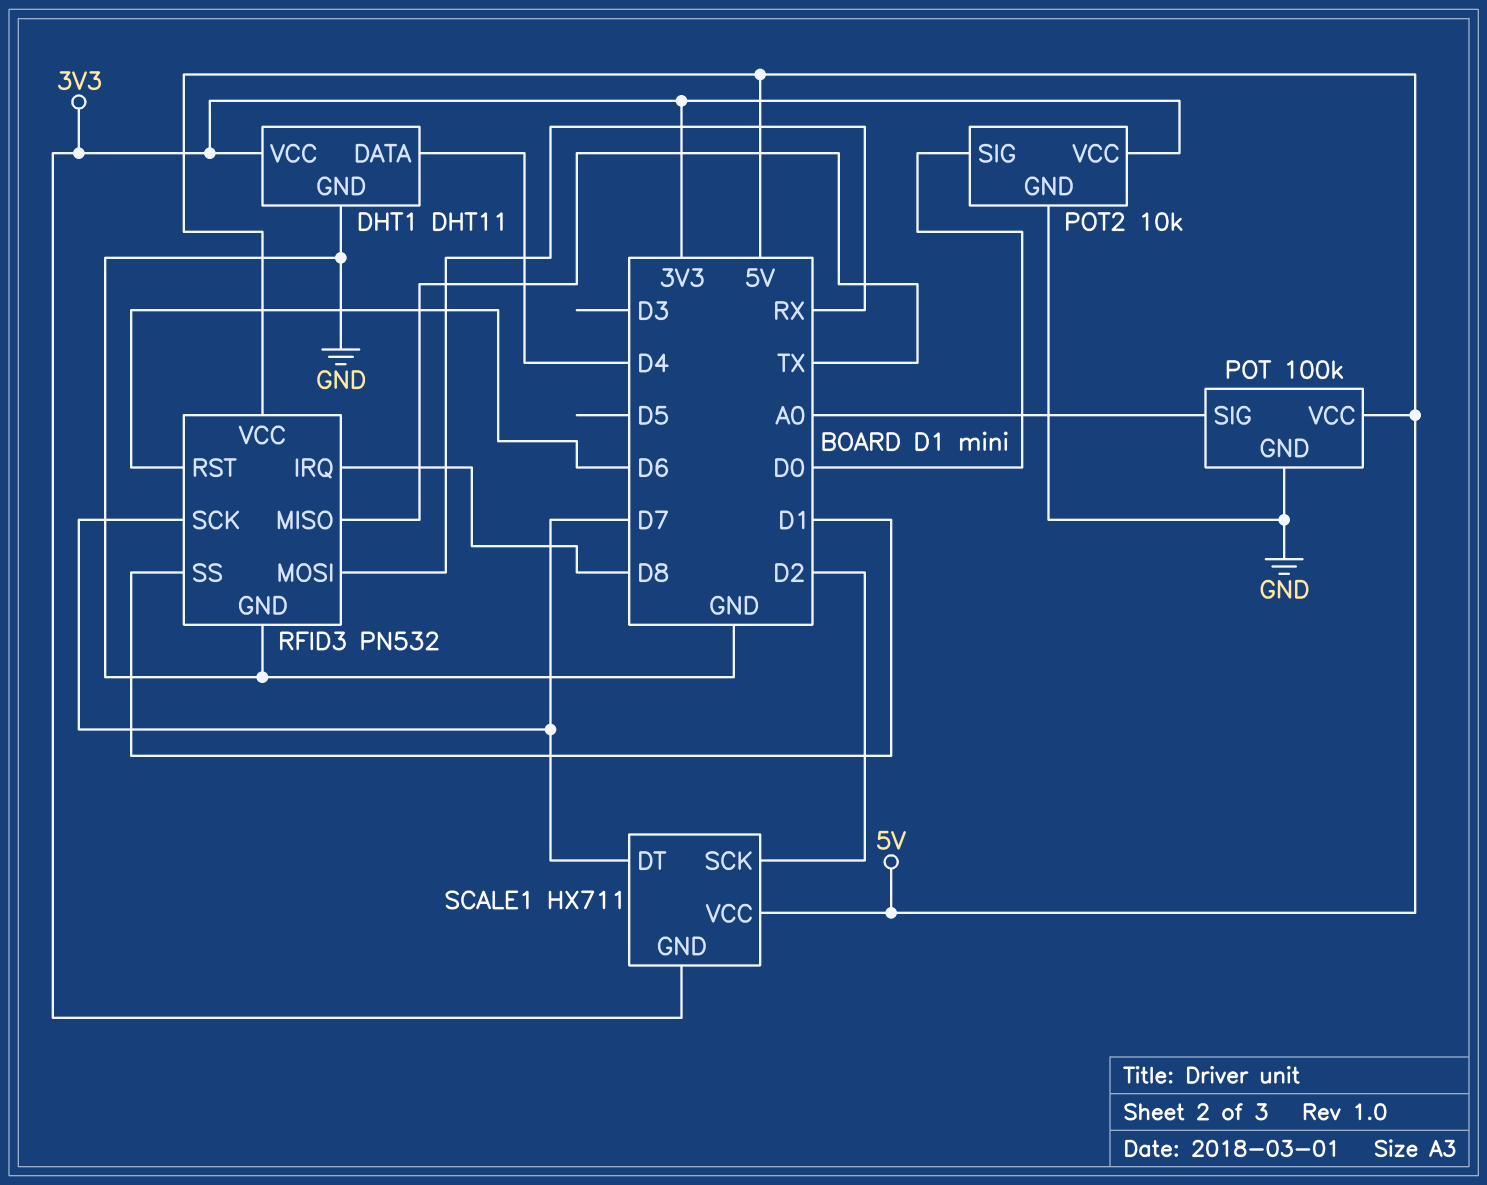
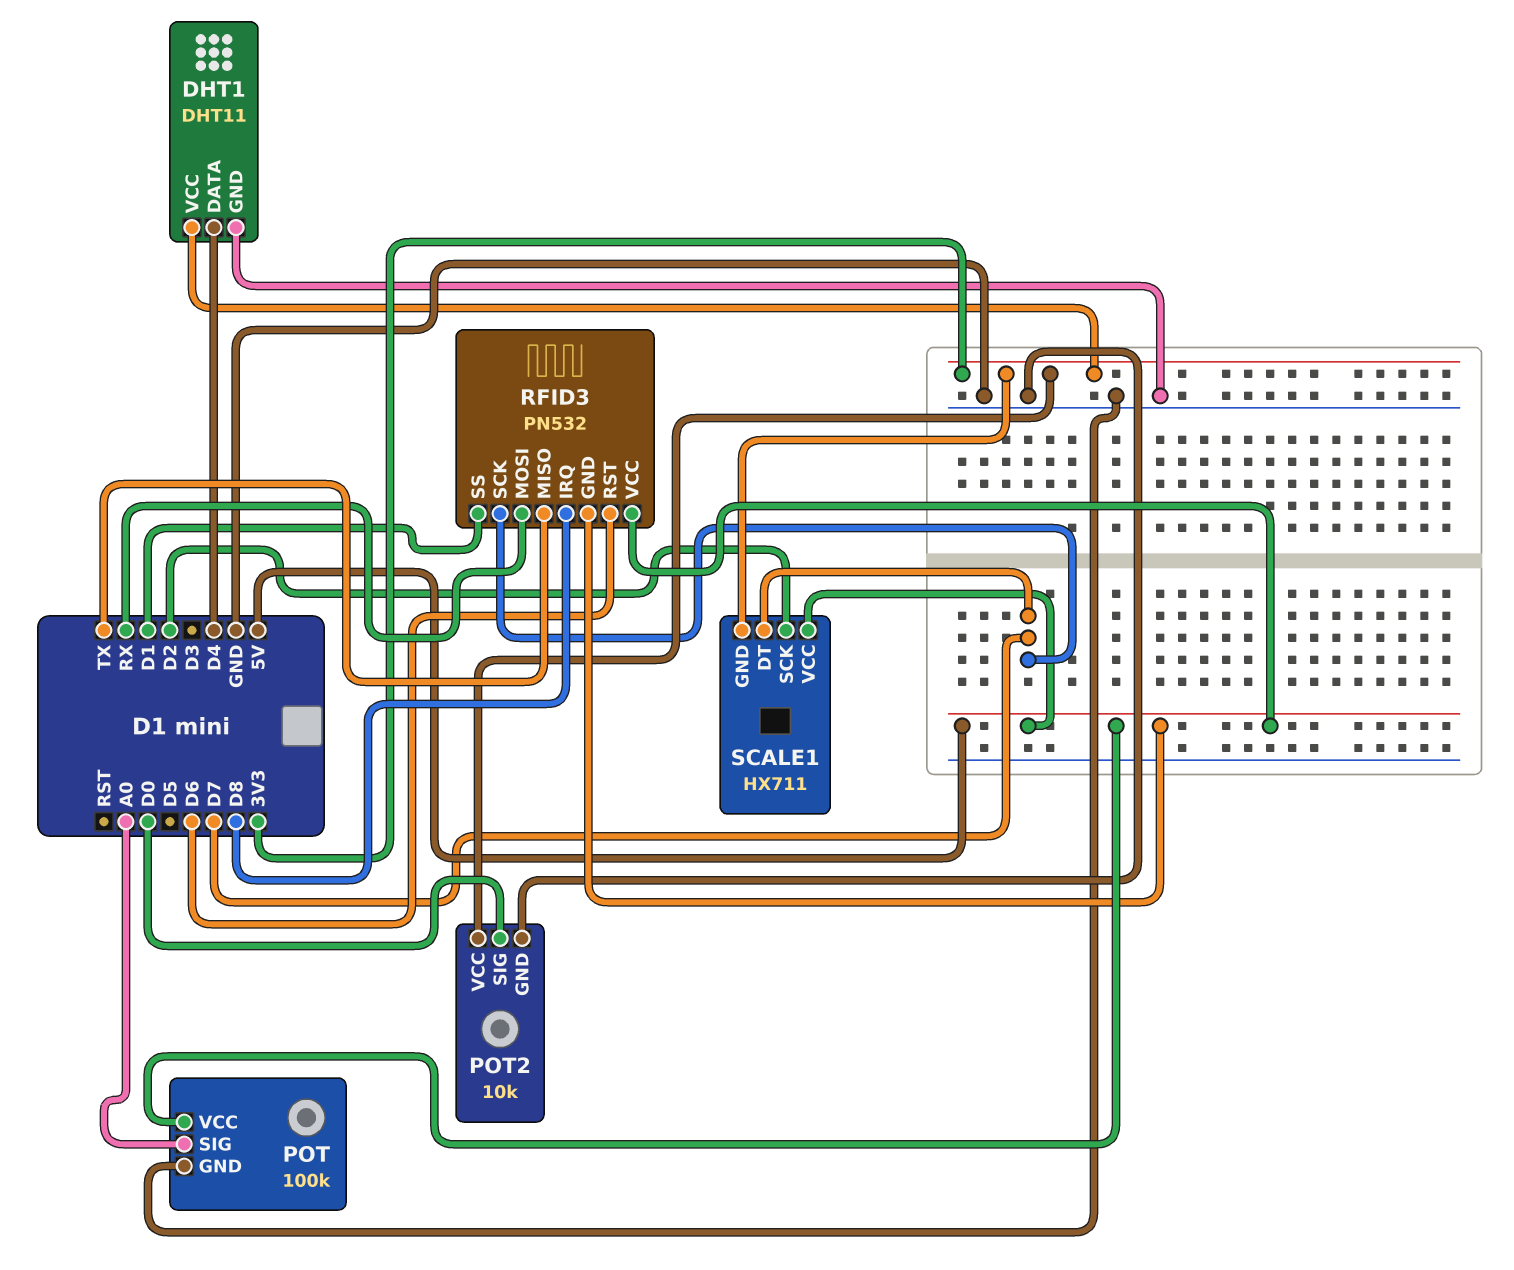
RFID3 pin GND: GND -> 5V

